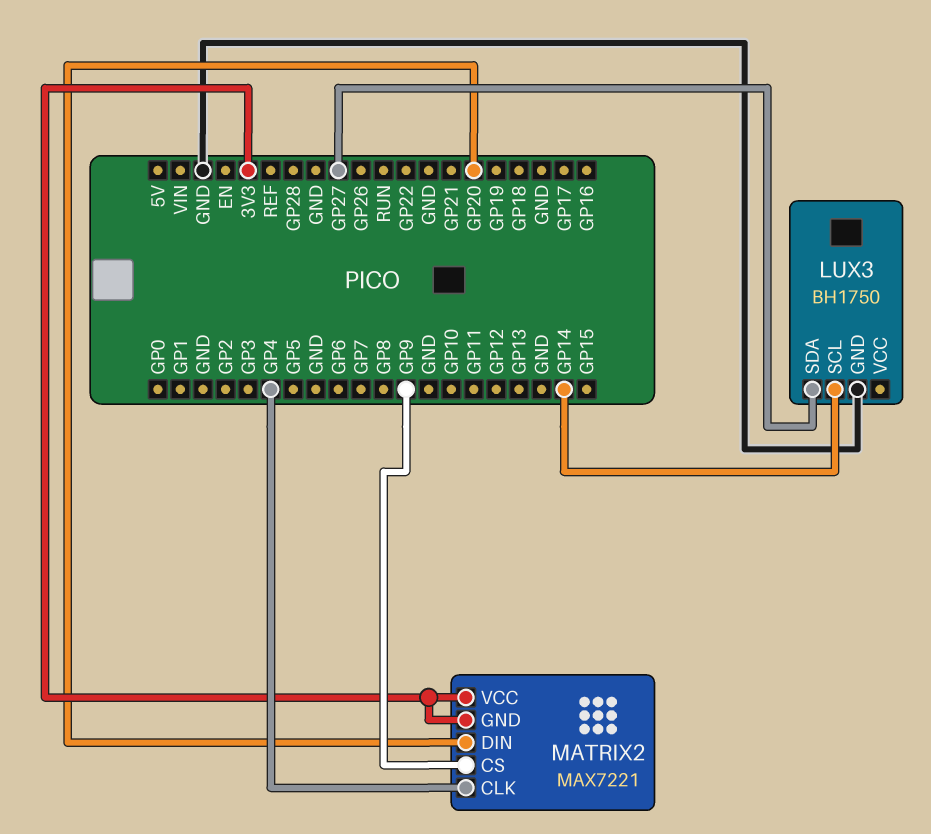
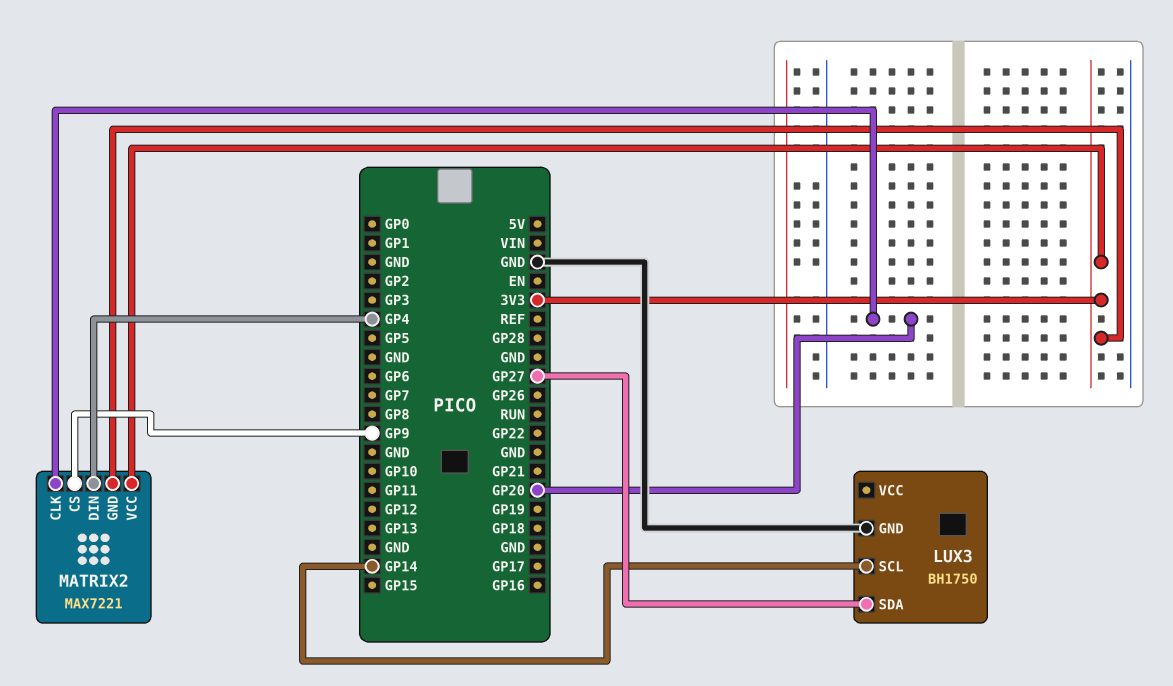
MATRIX2 pin CLK: GP4 -> GP20
MATRIX2 pin DIN: GP20 -> GP4

